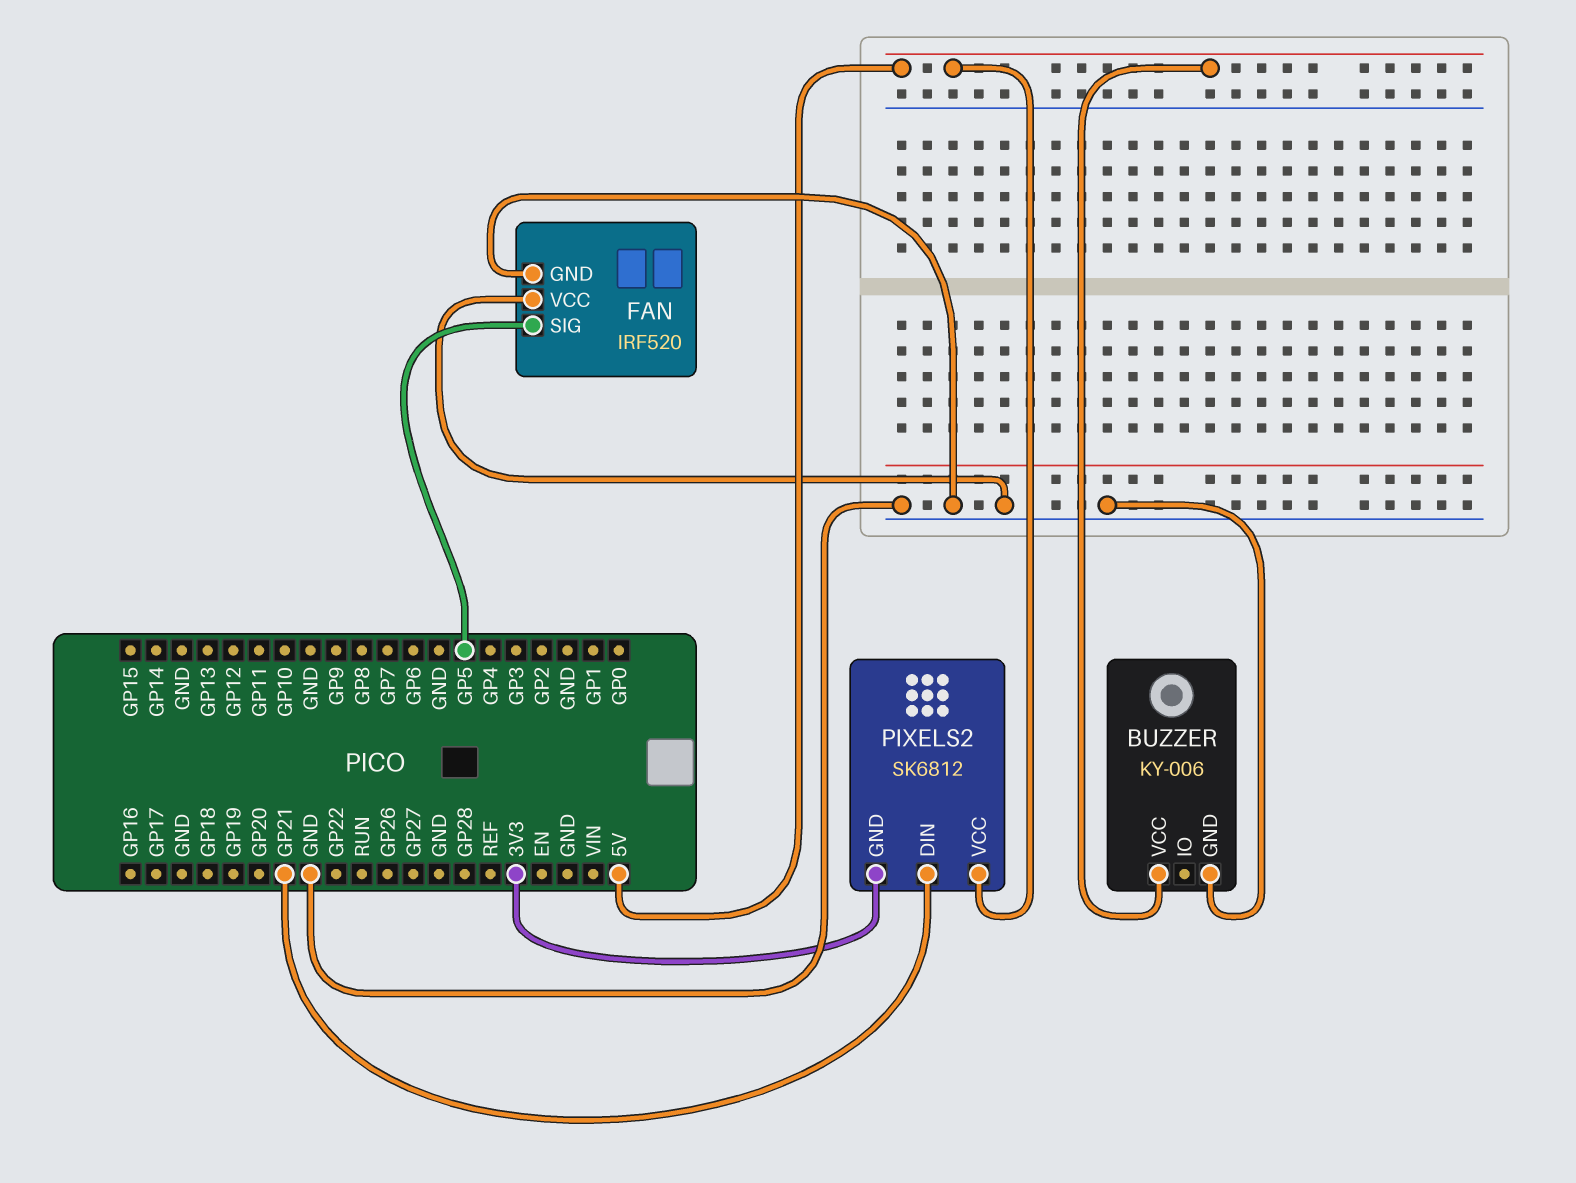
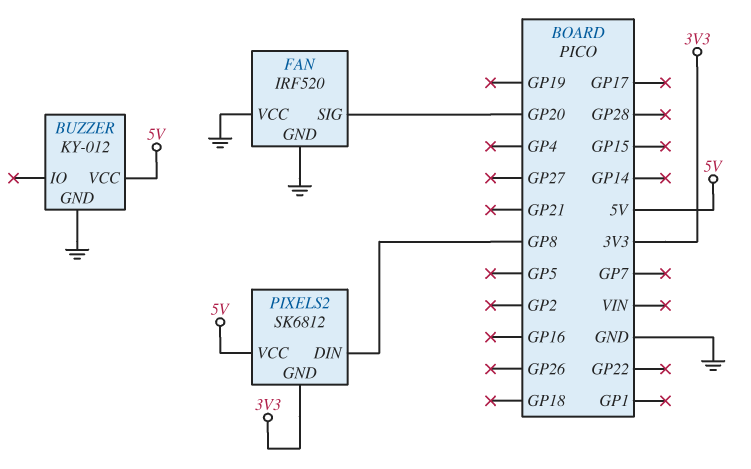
BUZZER: KY-006 -> KY-012
FAN pin SIG: GP5 -> GP20
PIXELS2 pin DIN: GP21 -> GP8

